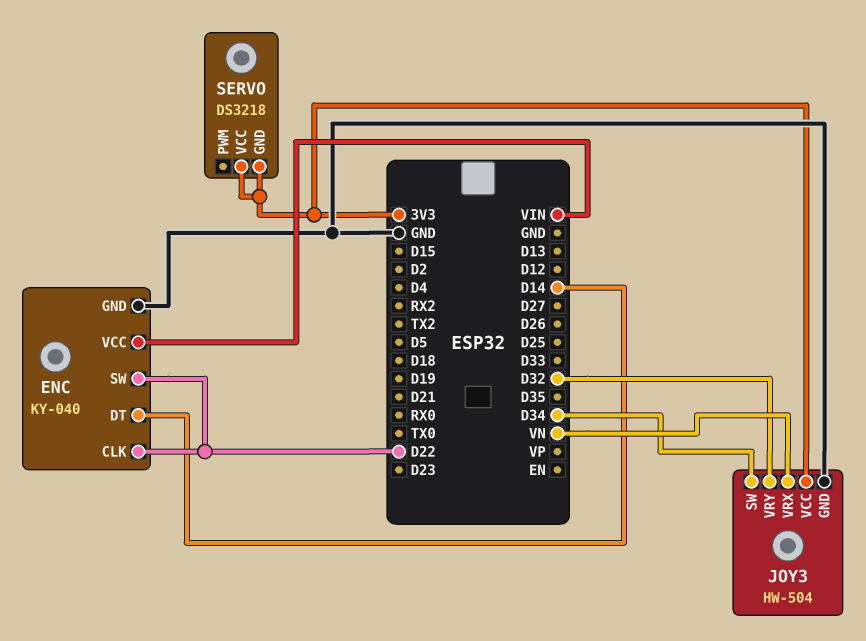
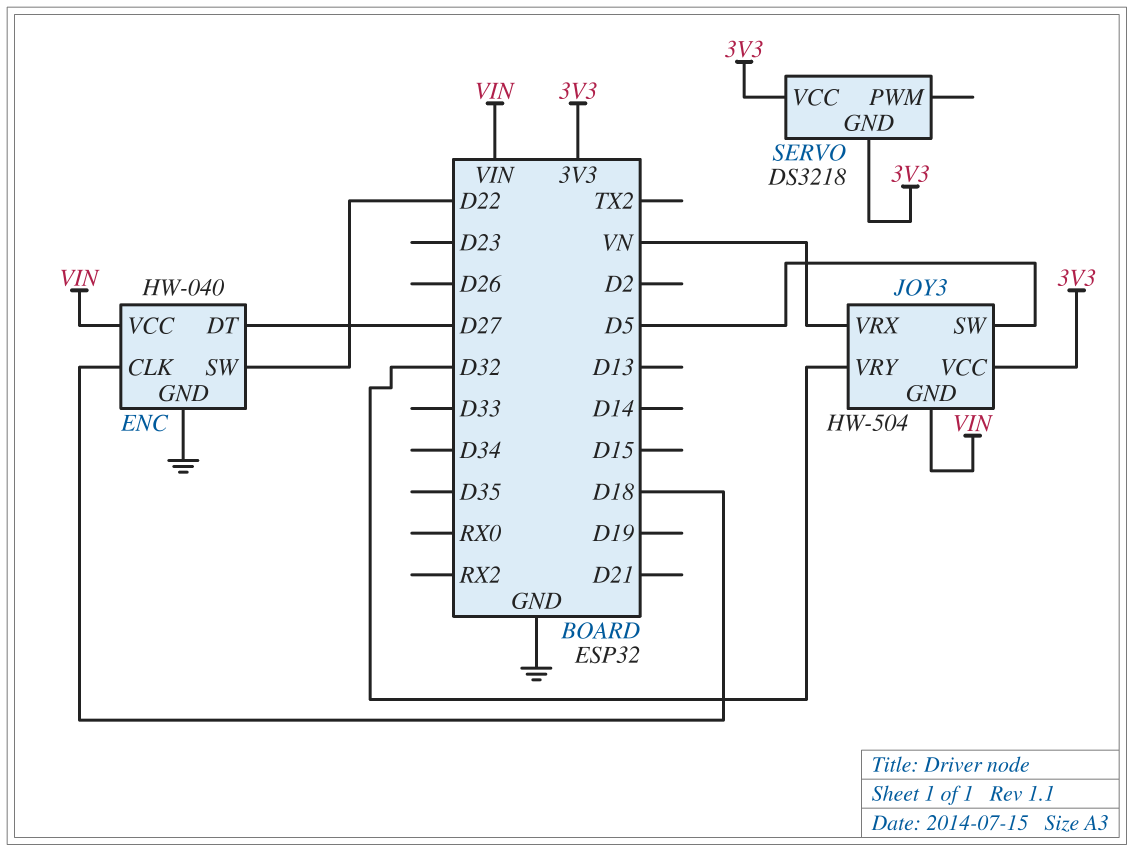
ENC: KY-040 -> HW-040
ENC pin CLK: D22 -> D18
ENC pin DT: D14 -> D27
JOY3 pin GND: GND -> VIN
JOY3 pin SW: D34 -> D5

